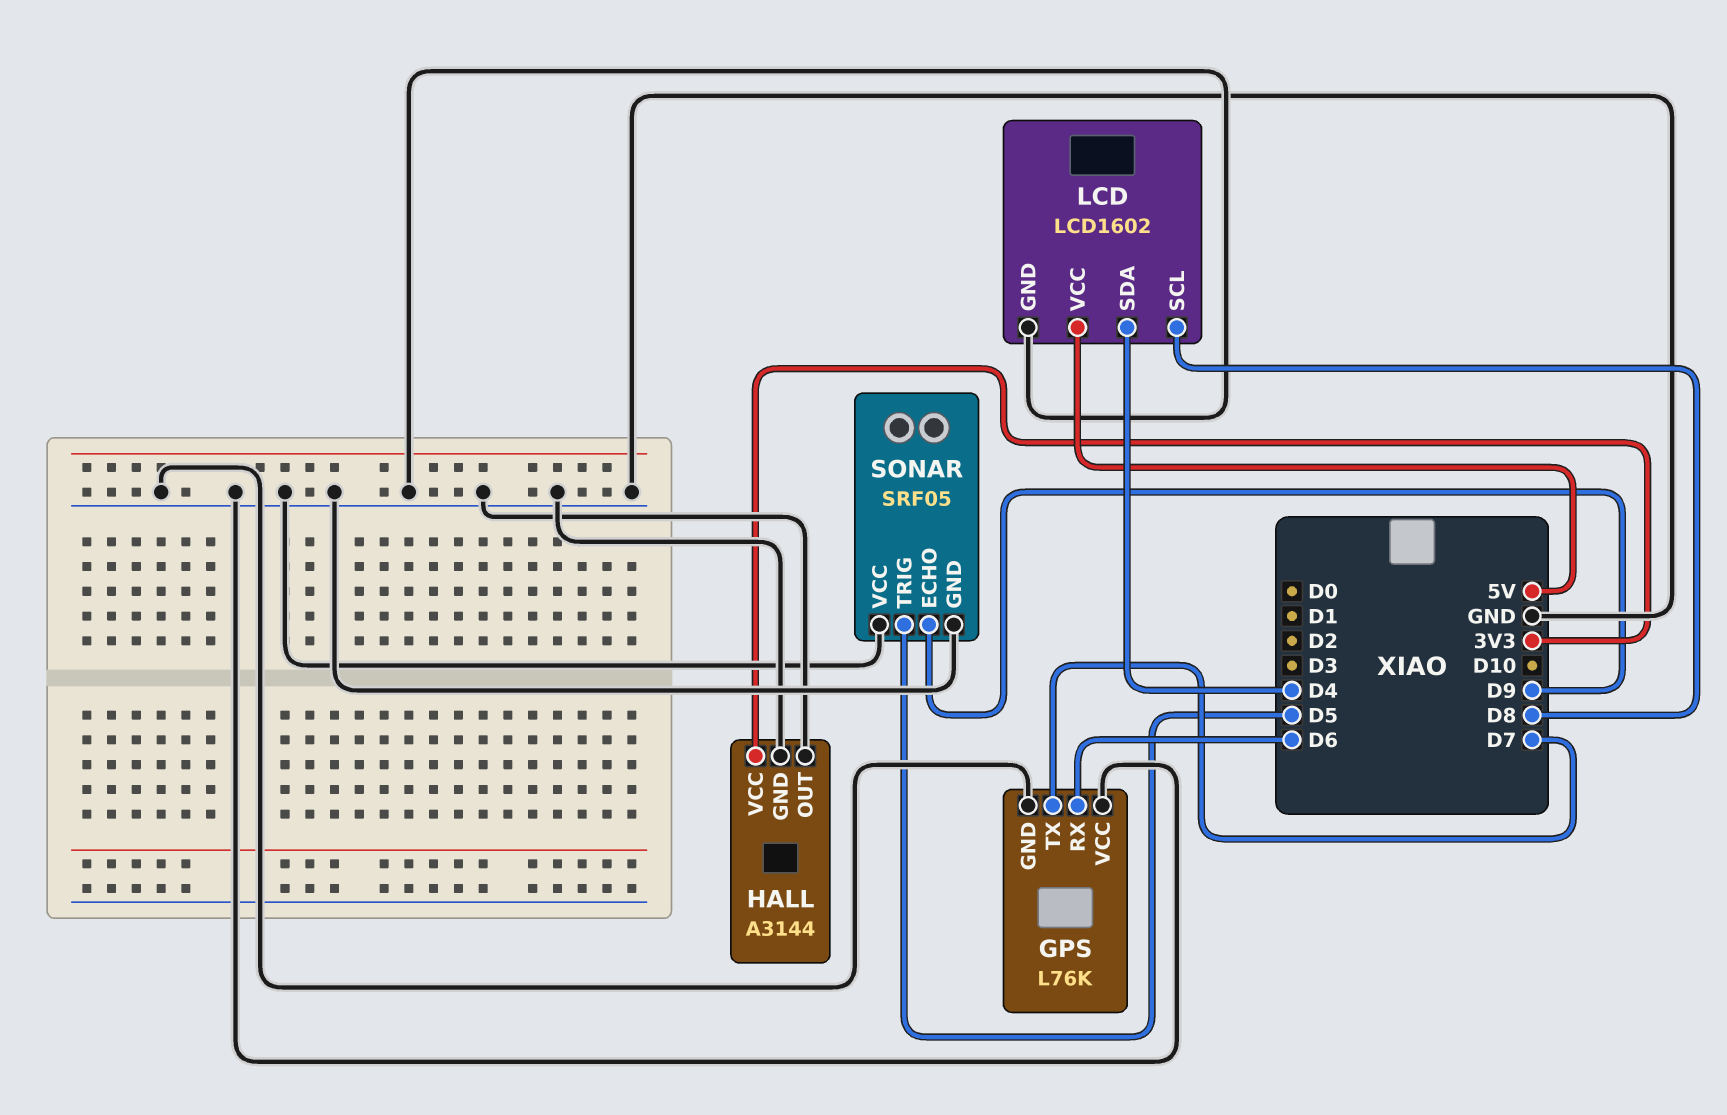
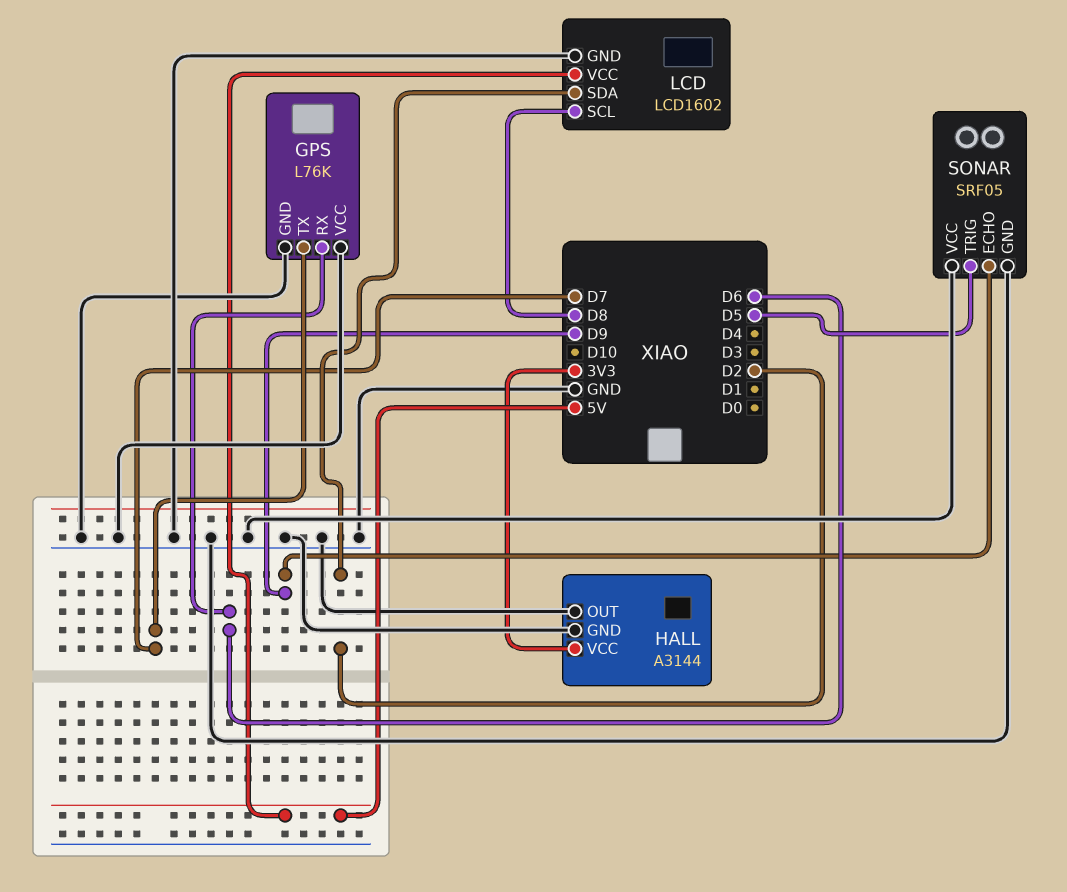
LCD pin SDA: D4 -> D2

